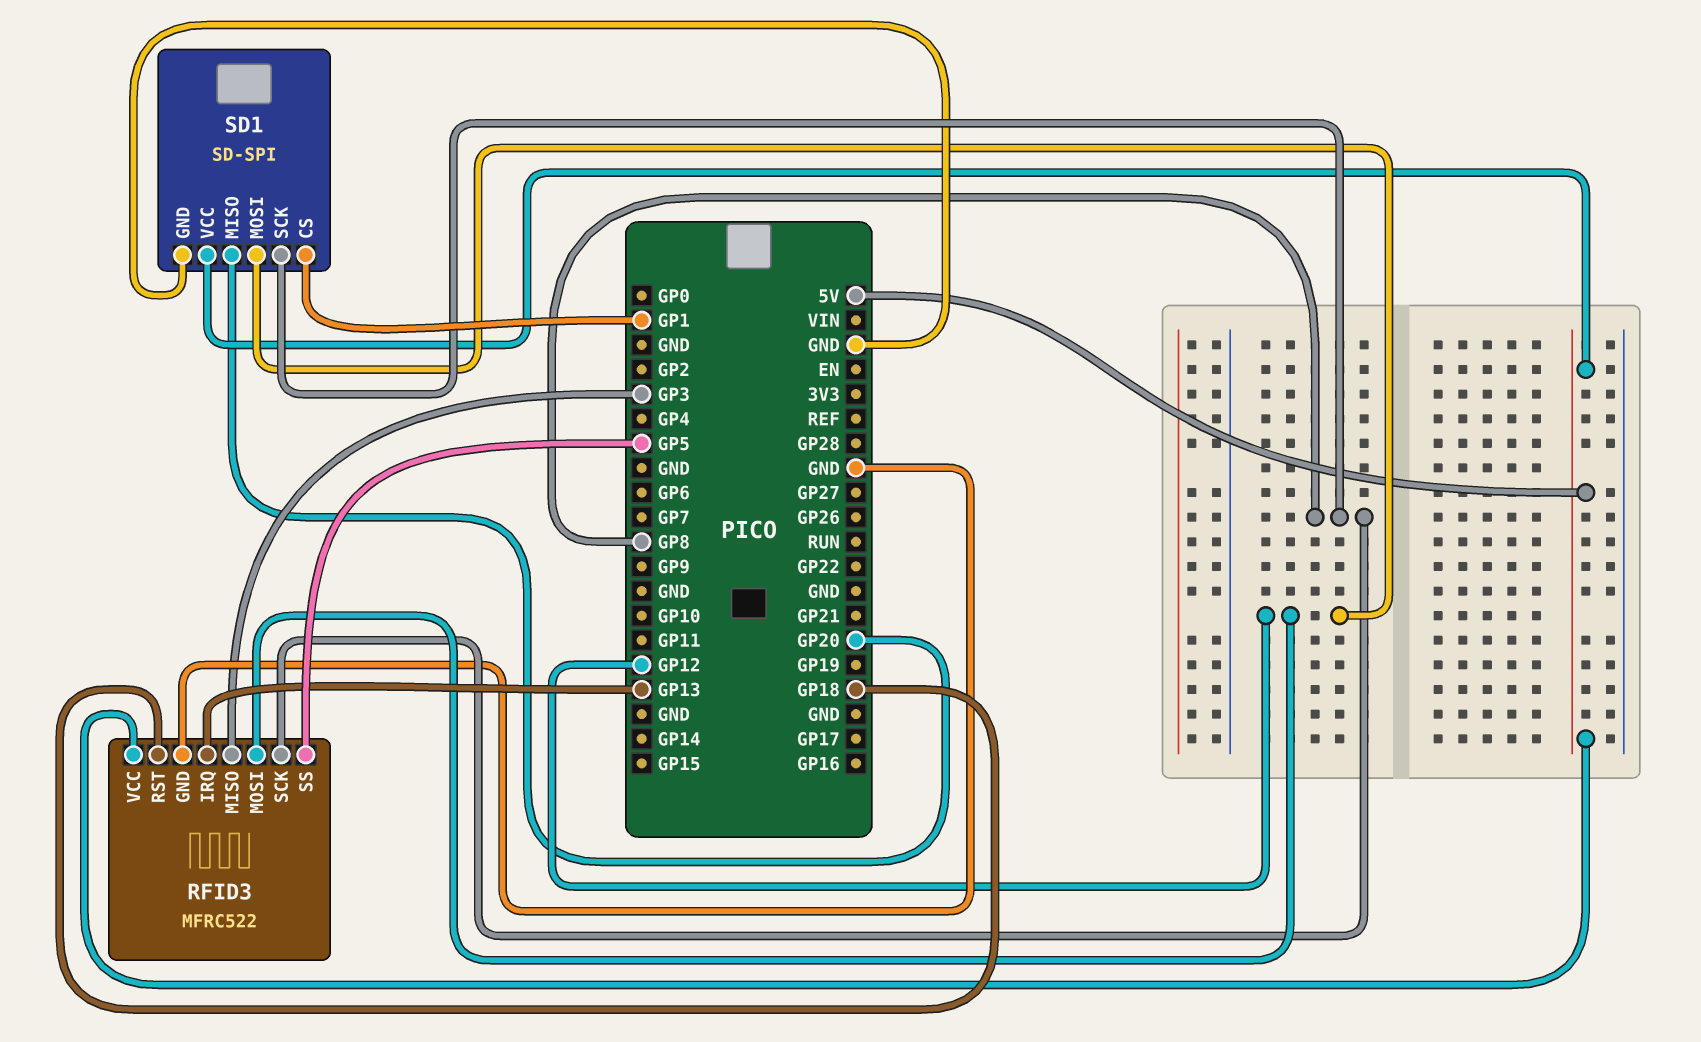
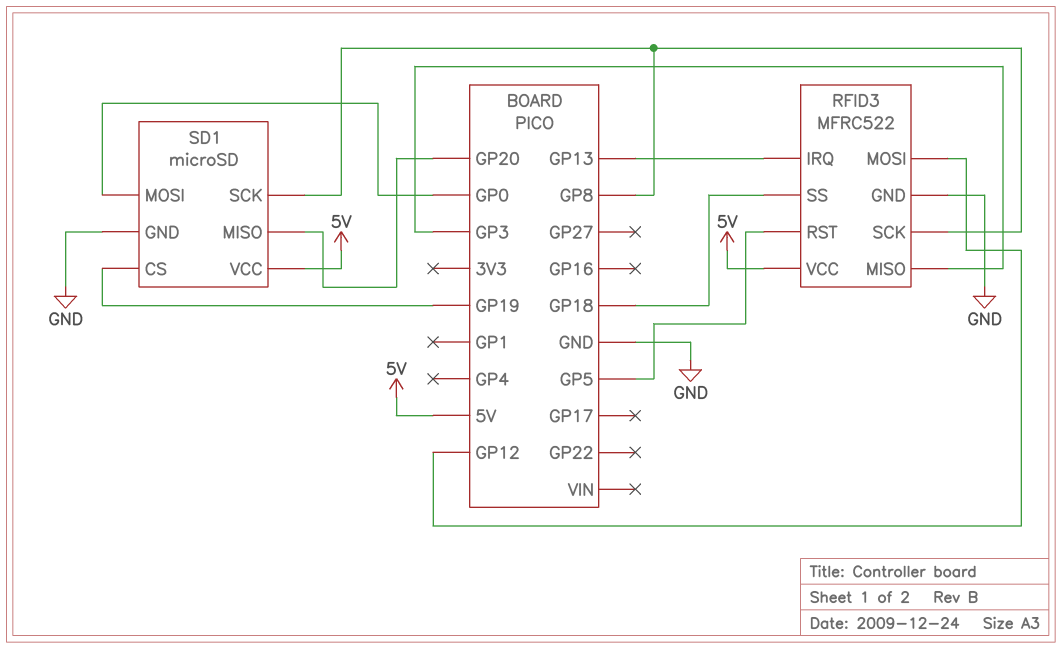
RFID3 pin RST: GP18 -> GP5
RFID3 pin SS: GP5 -> GP18
SD1: SD-SPI -> microSD
SD1 pin CS: GP1 -> GP19
SD1 pin MOSI: GP12 -> GP0

